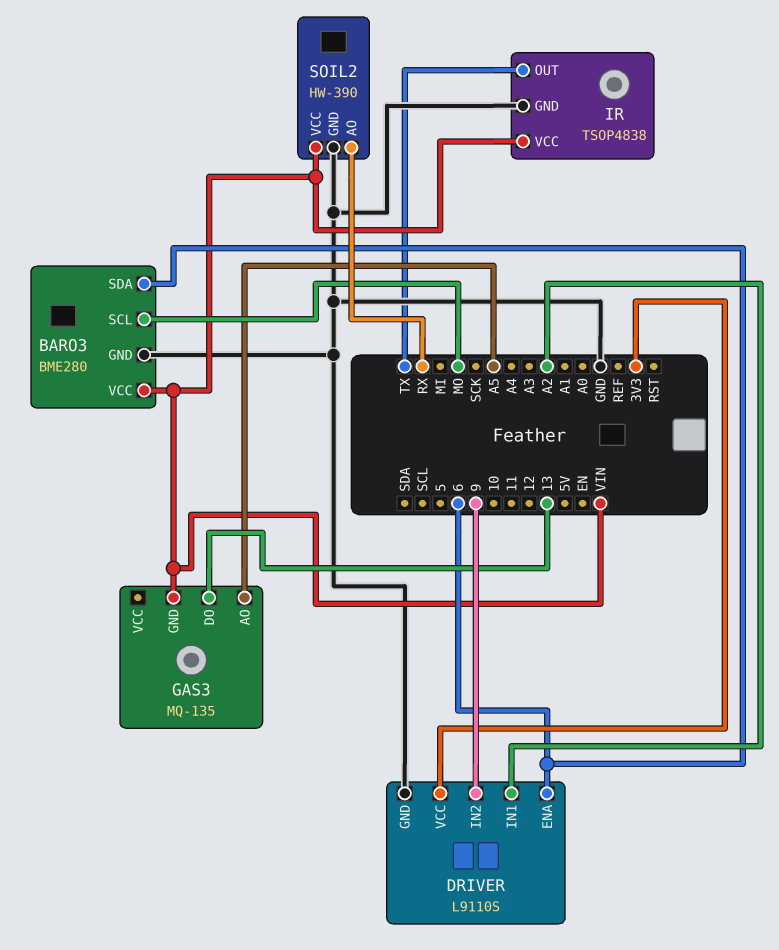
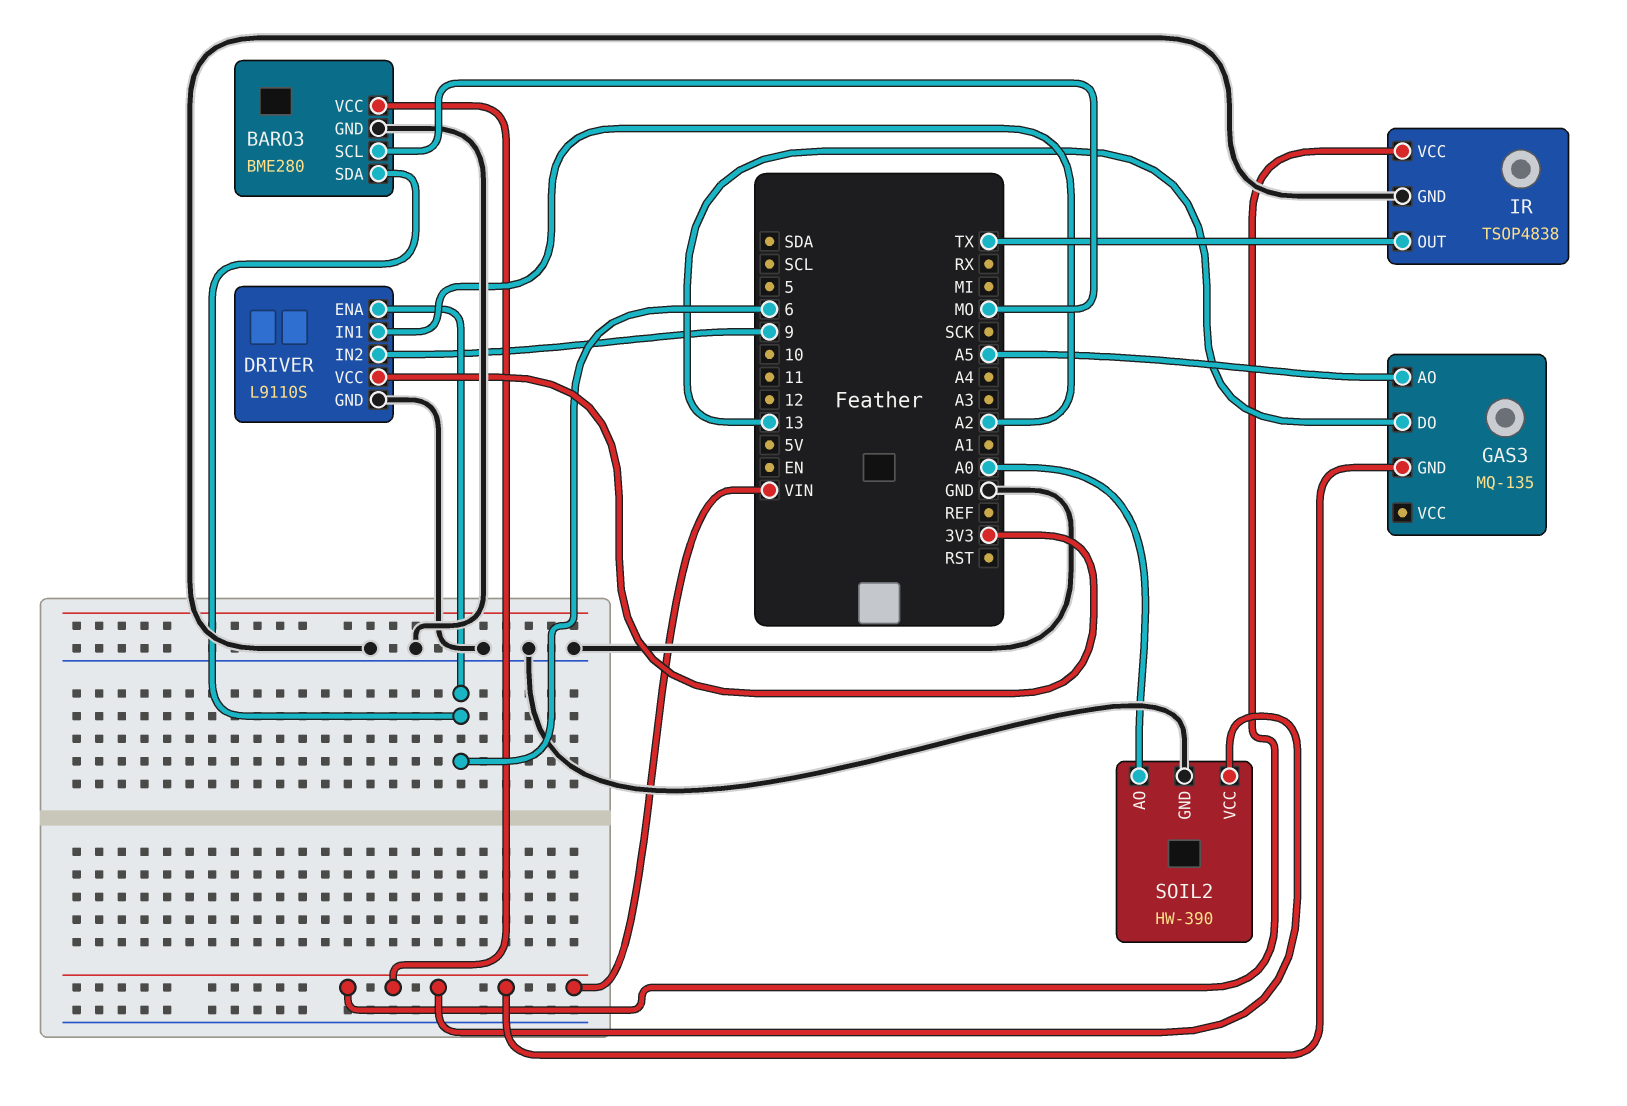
SOIL2 pin AO: RX -> A0

